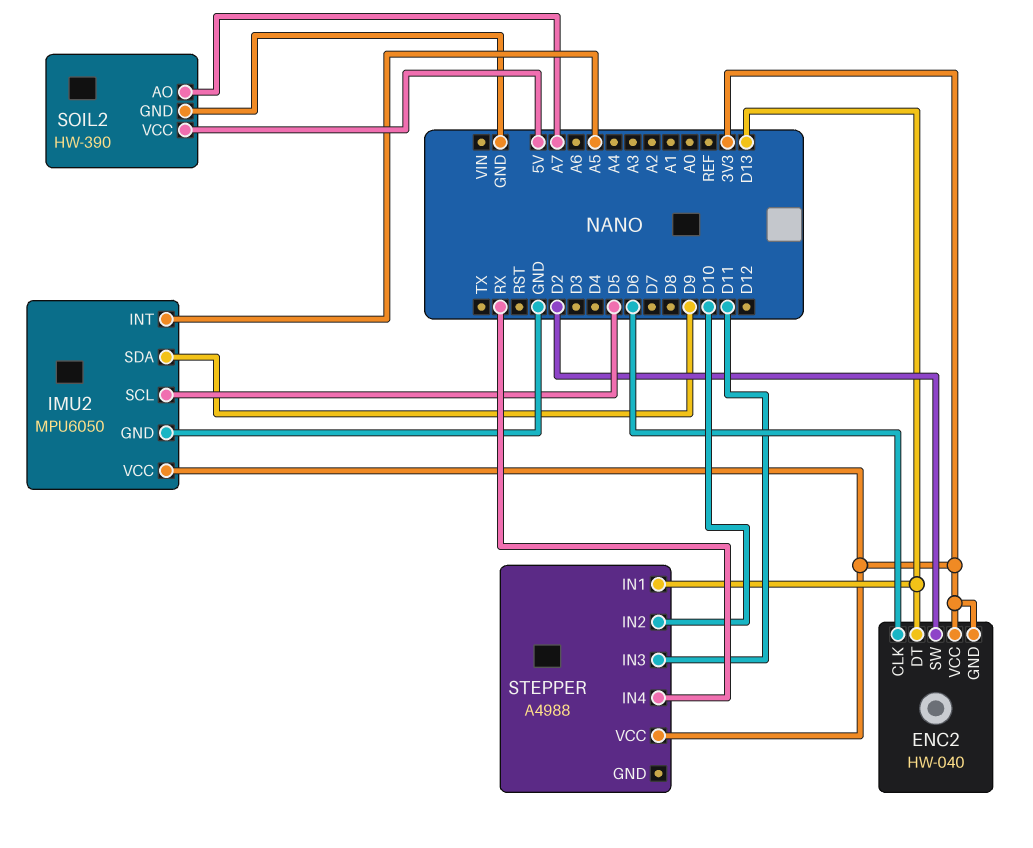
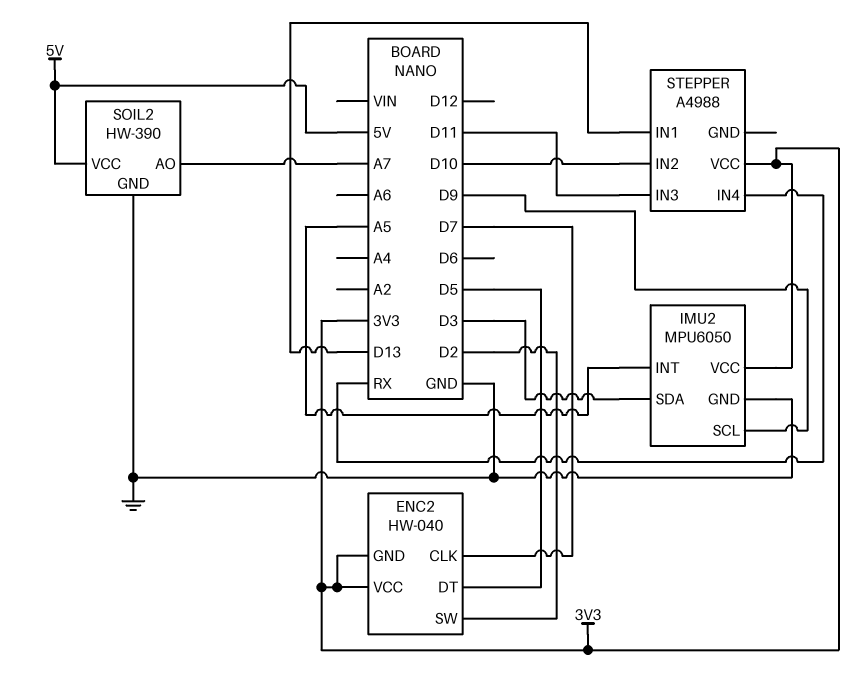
ENC2 pin CLK: D6 -> D7
ENC2 pin DT: D13 -> D5
IMU2 pin SCL: D5 -> D9
IMU2 pin SDA: D9 -> D3

